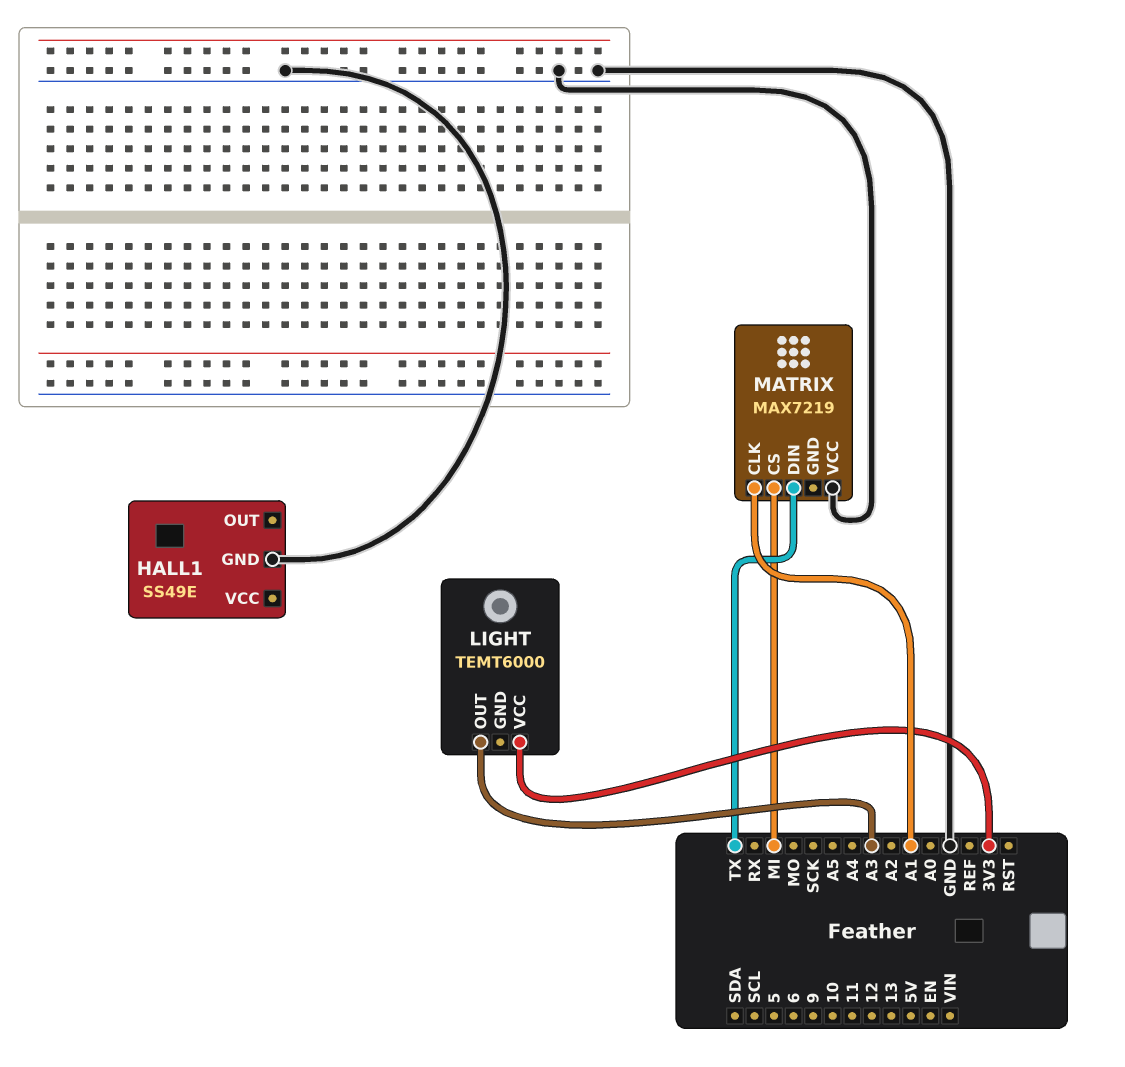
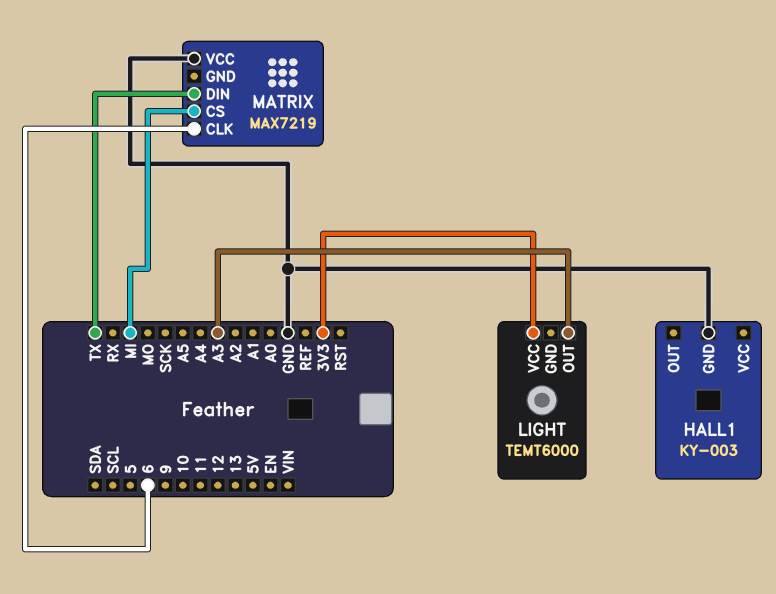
HALL1: SS49E -> KY-003
MATRIX pin CLK: A1 -> 6

